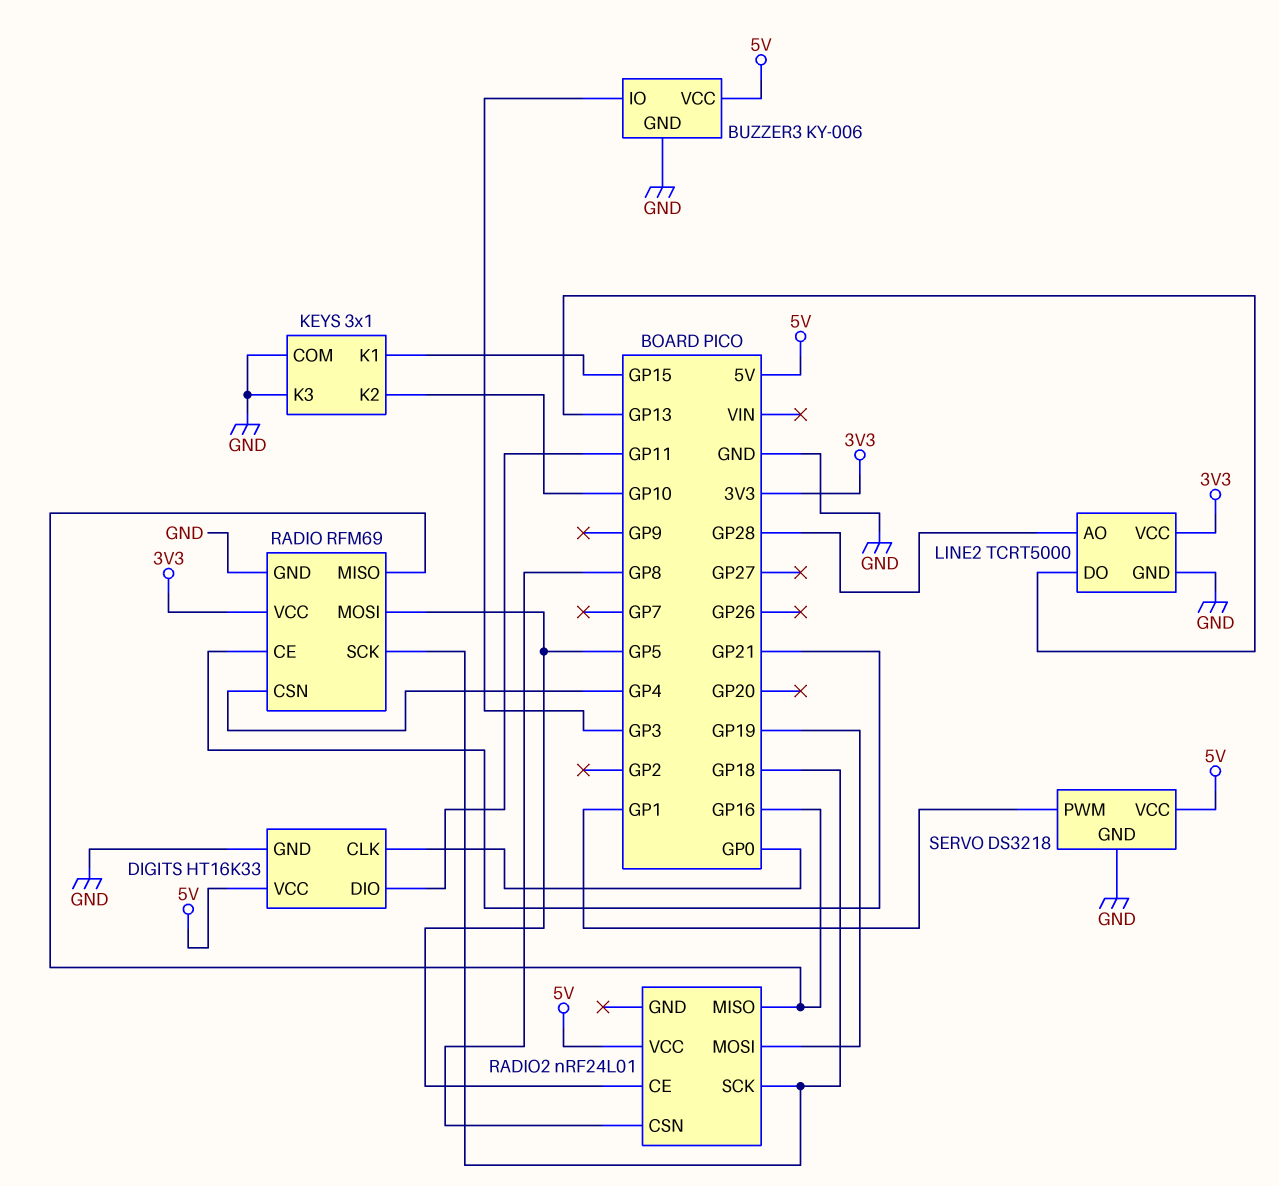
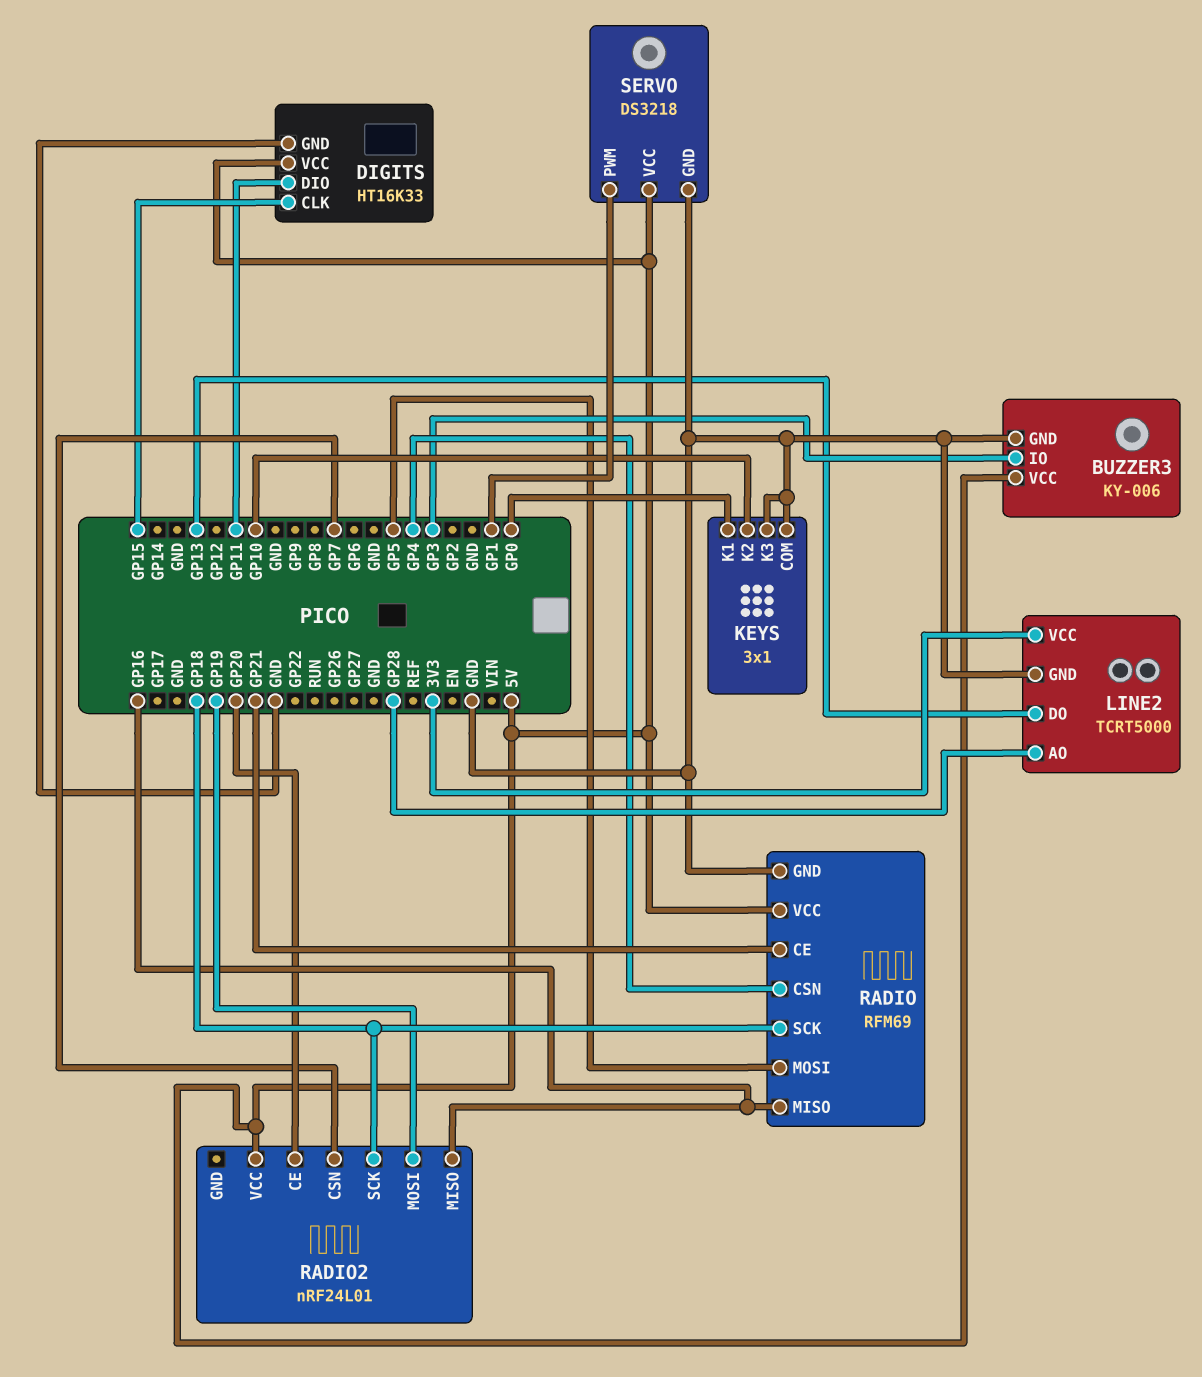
DIGITS pin CLK: GP0 -> GP15
KEYS pin K1: GP15 -> GP0
RADIO pin VCC: 3V3 -> 5V
RADIO2 pin CE: GP5 -> GP20
RADIO2 pin CSN: GP8 -> GP7

